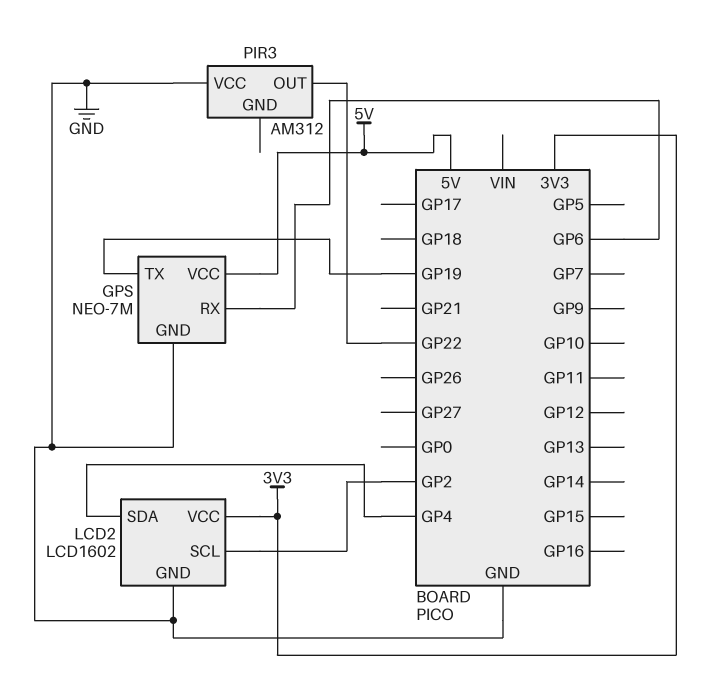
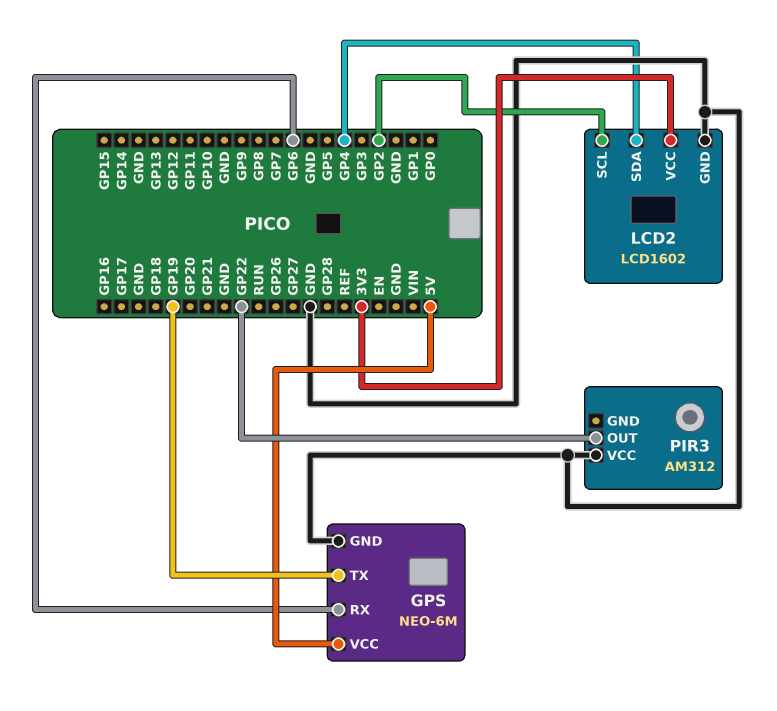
GPS: NEO-7M -> NEO-6M

